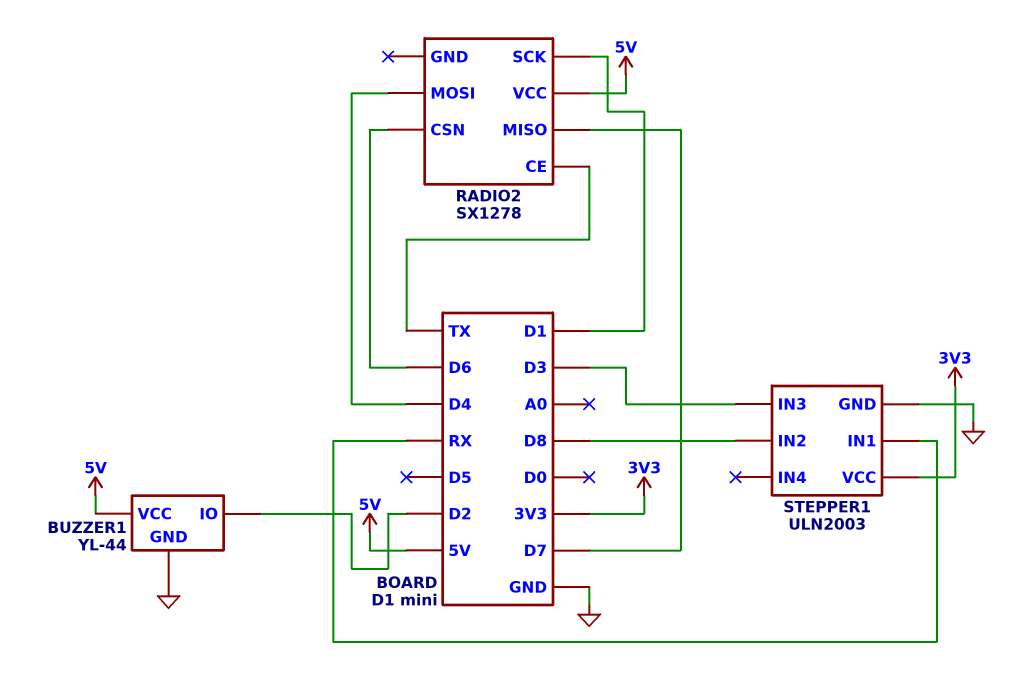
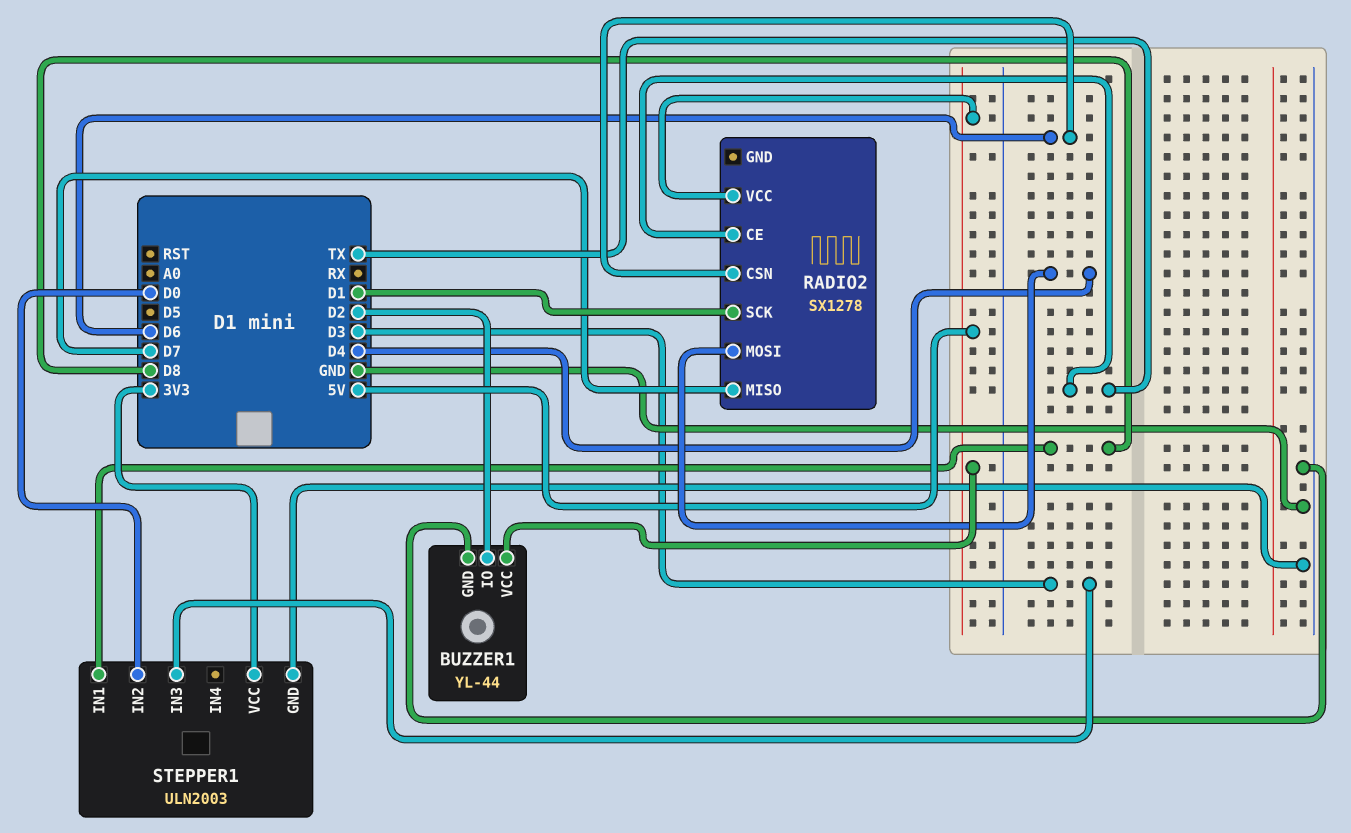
STEPPER1 pin IN1: RX -> D8
STEPPER1 pin IN2: D8 -> D0

